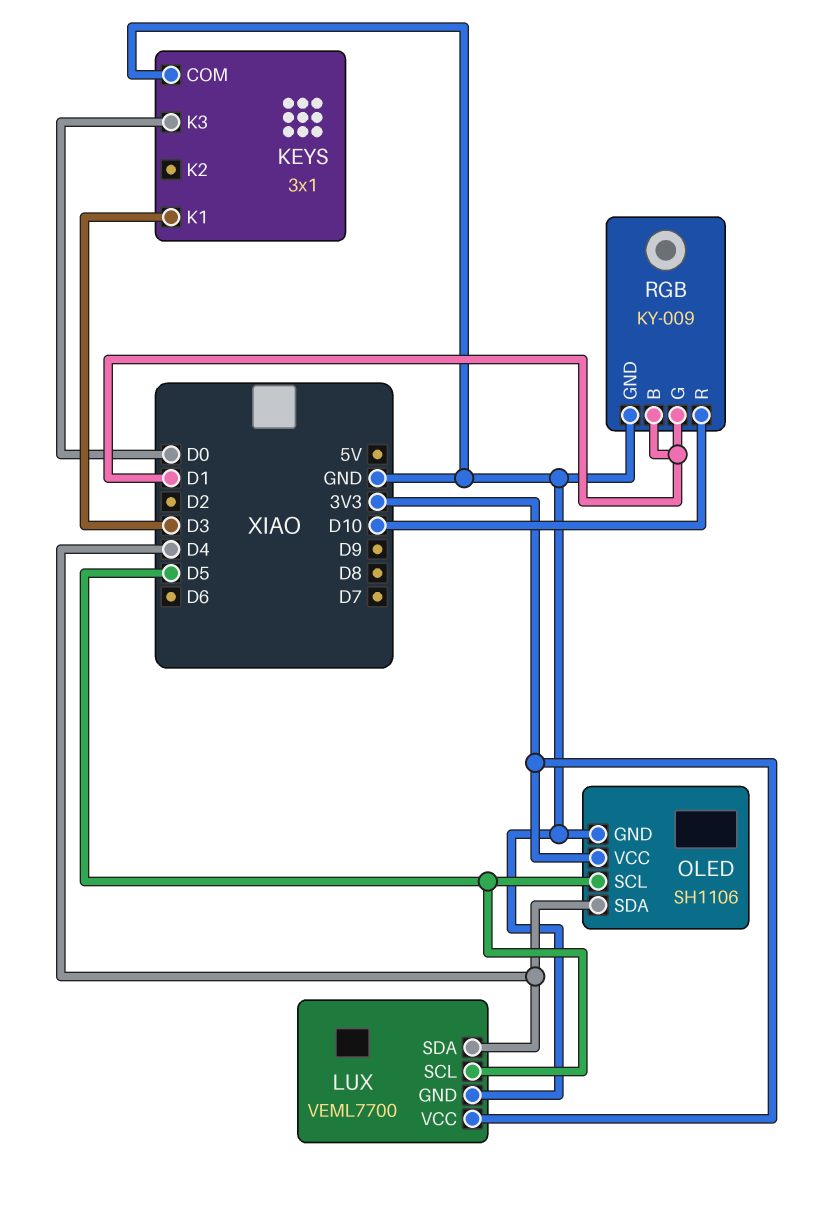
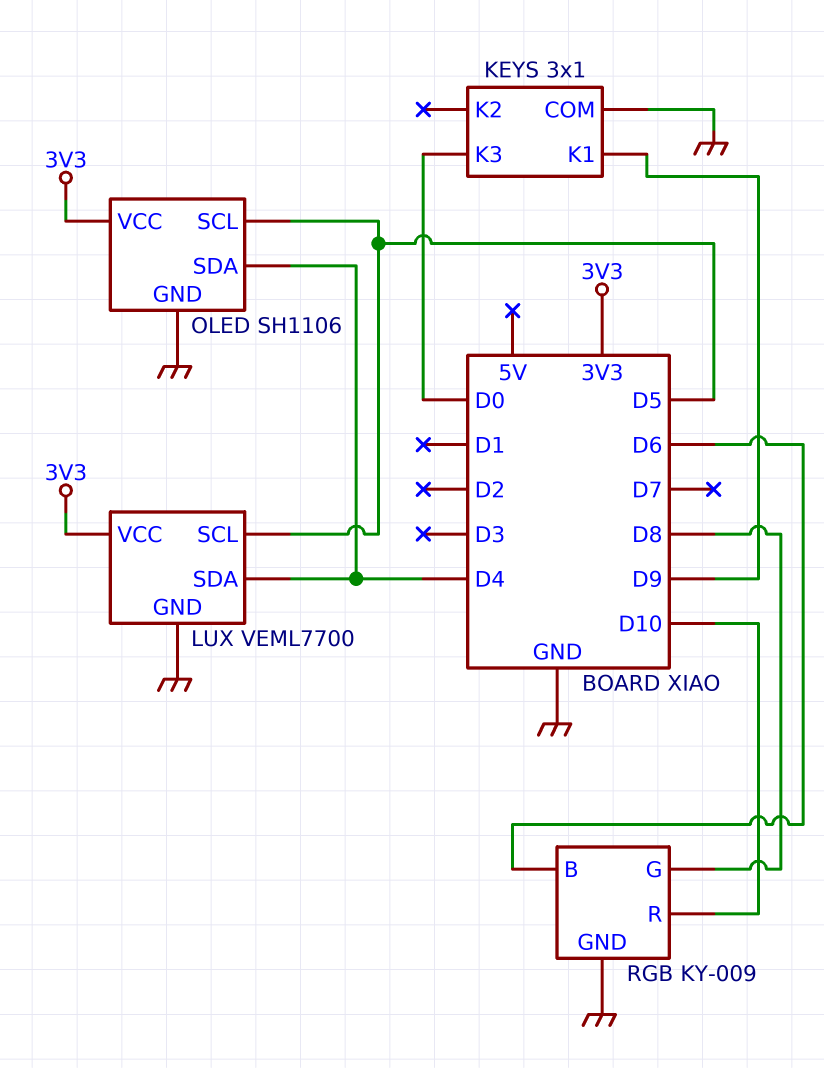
KEYS pin K1: D3 -> D9
RGB pin B: D1 -> D6
RGB pin G: D1 -> D8

